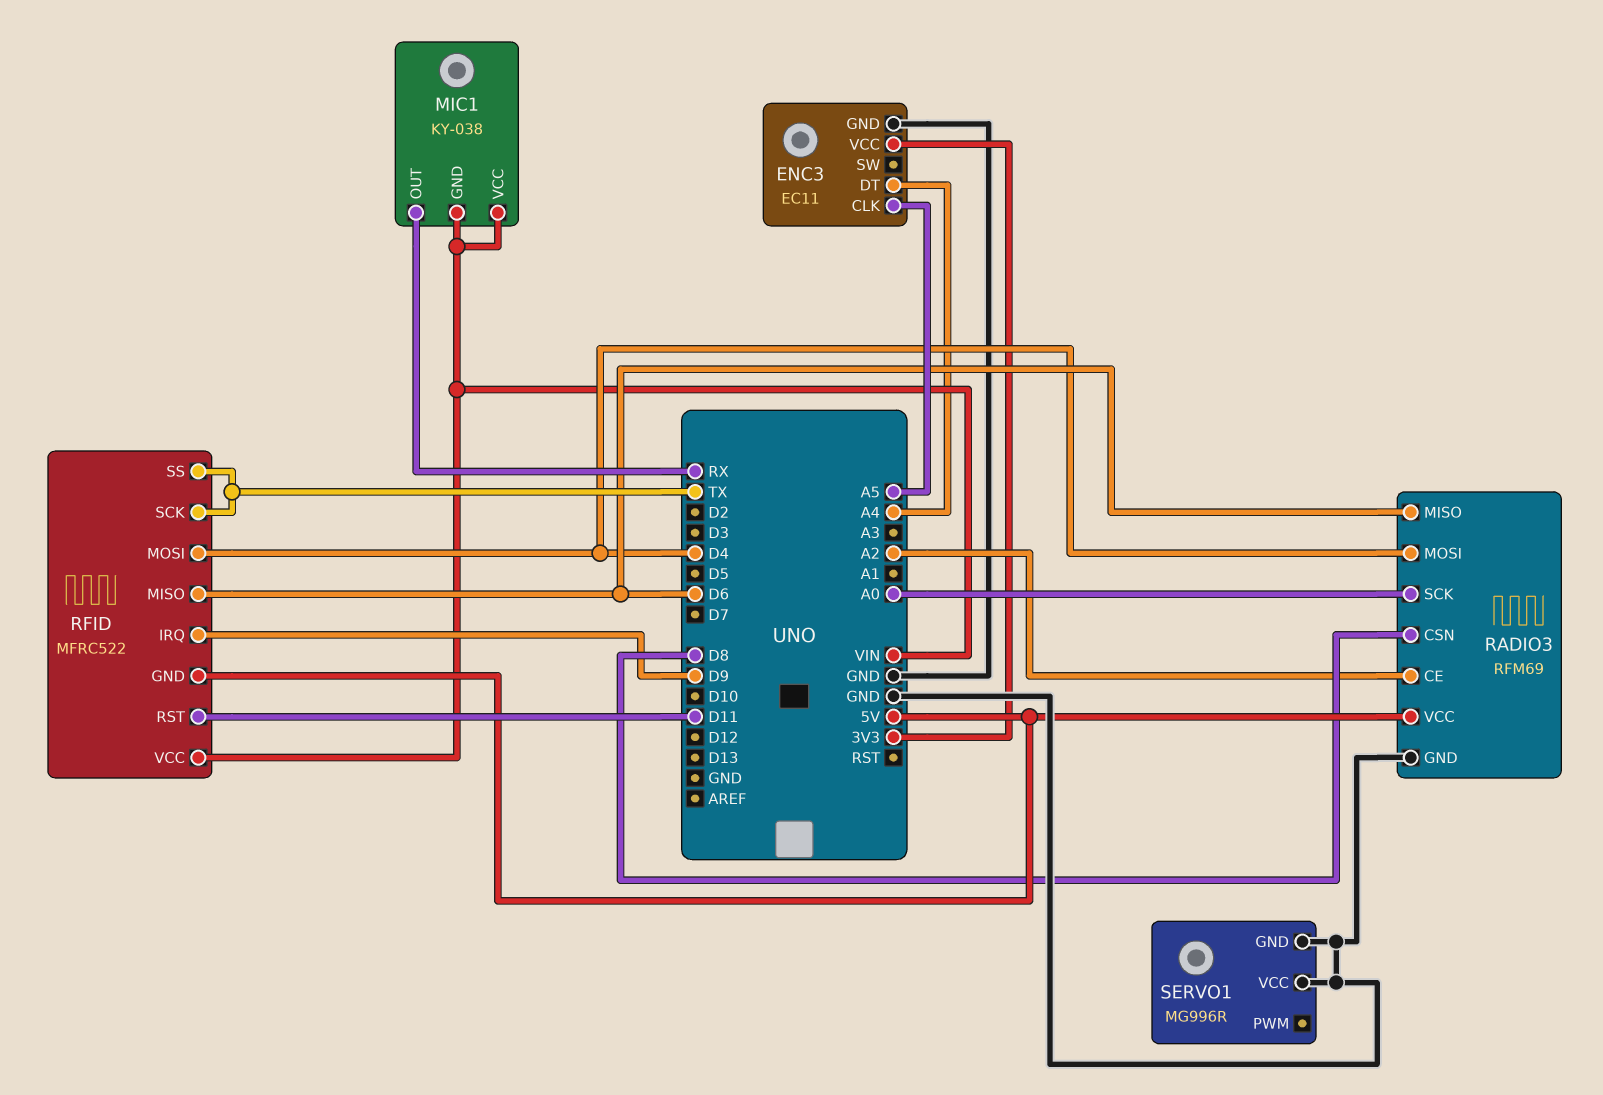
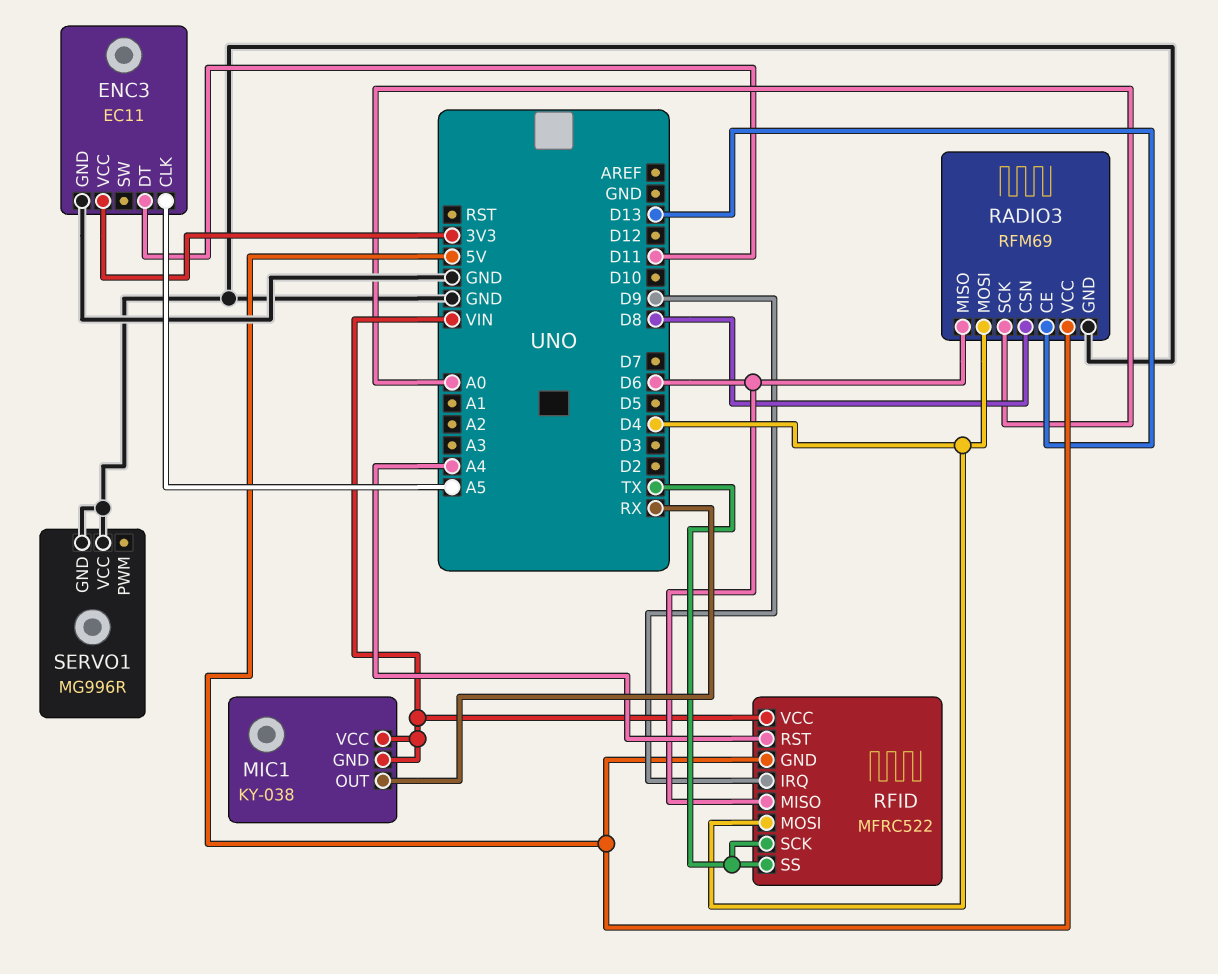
ENC3 pin DT: A4 -> D11
RADIO3 pin CE: A2 -> D13
RFID pin RST: D11 -> A4

